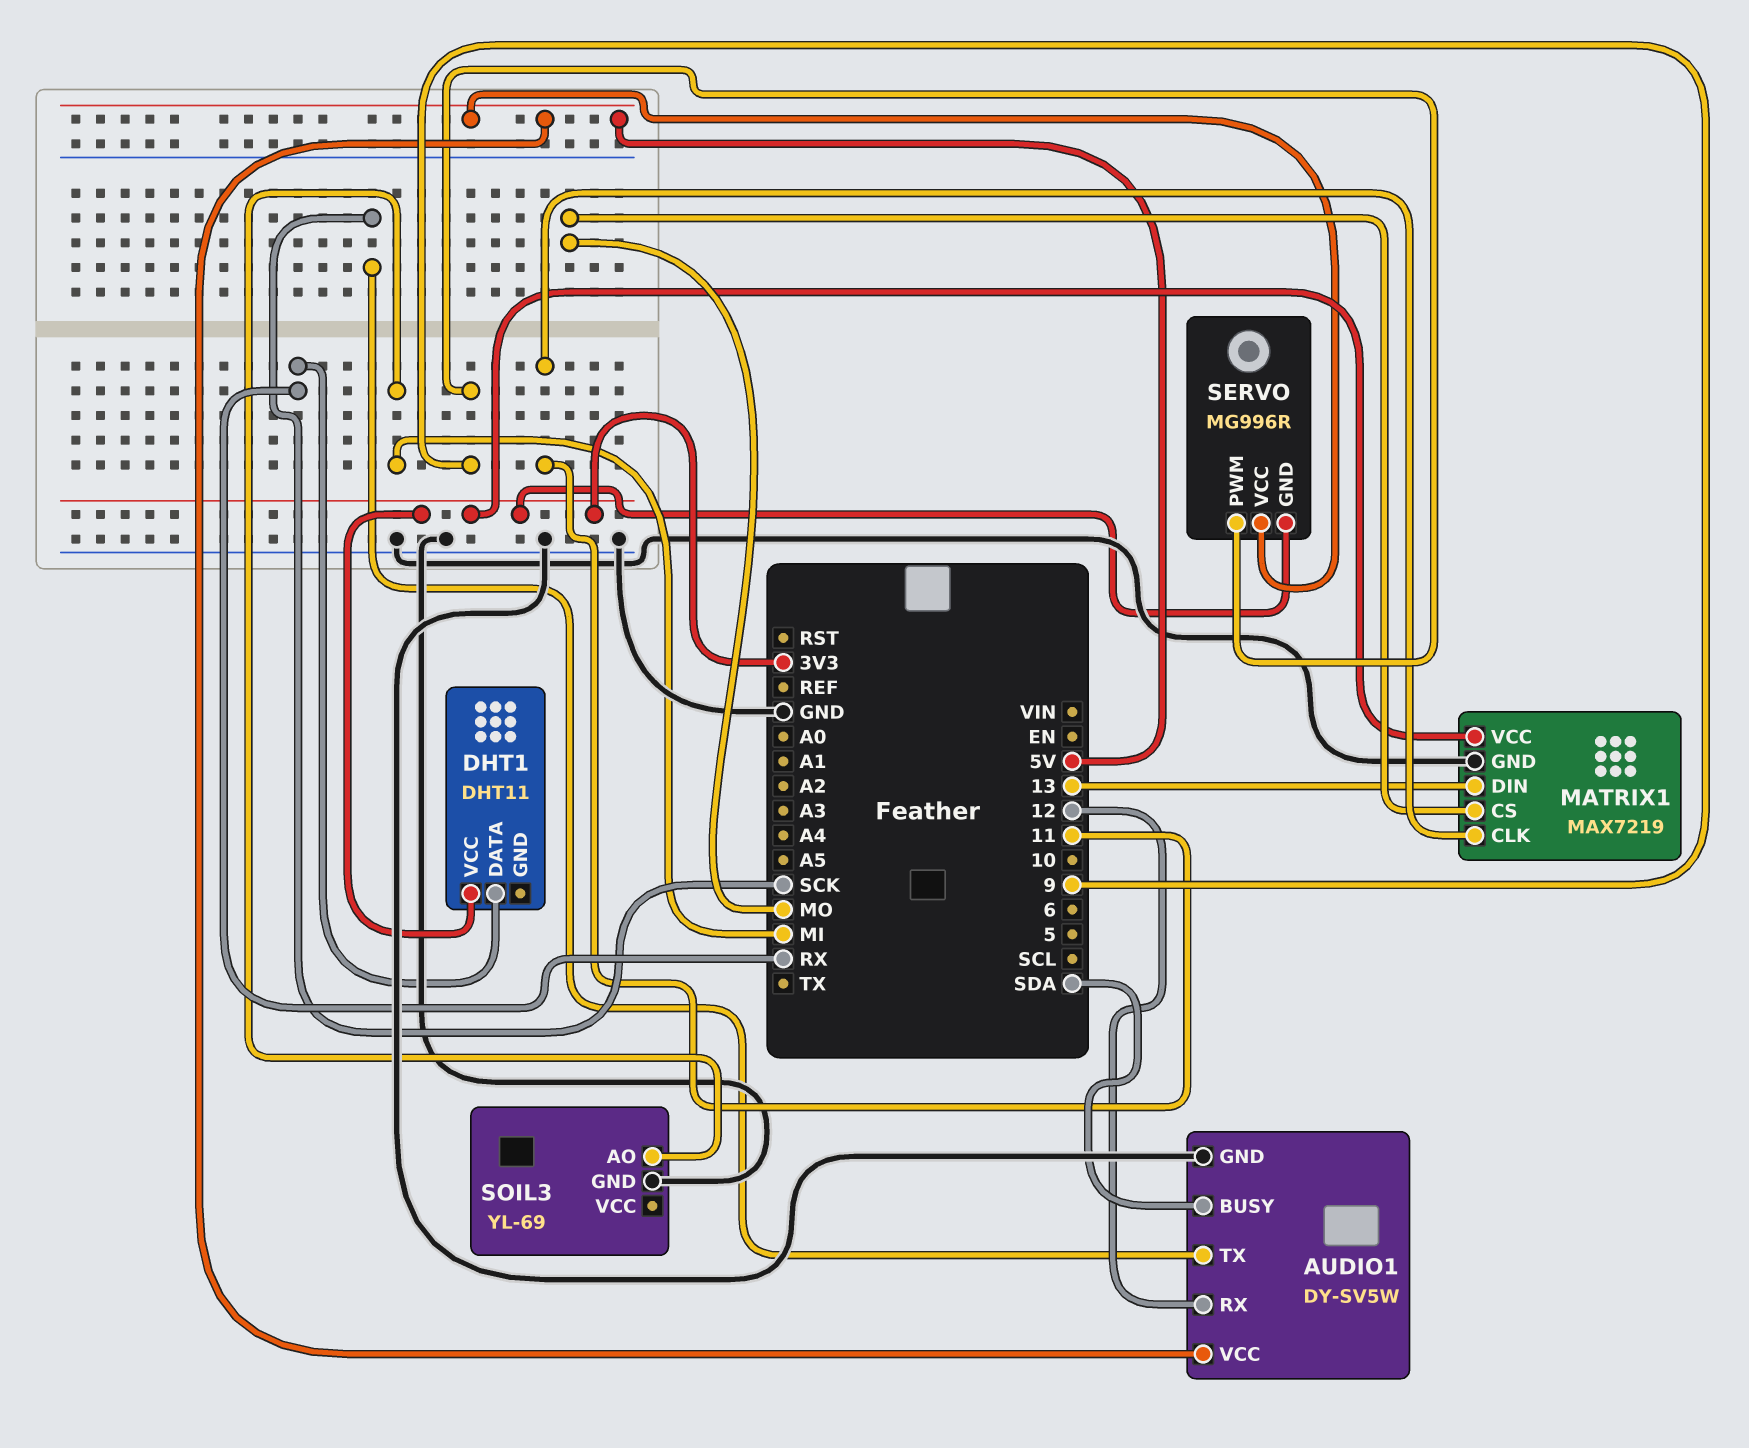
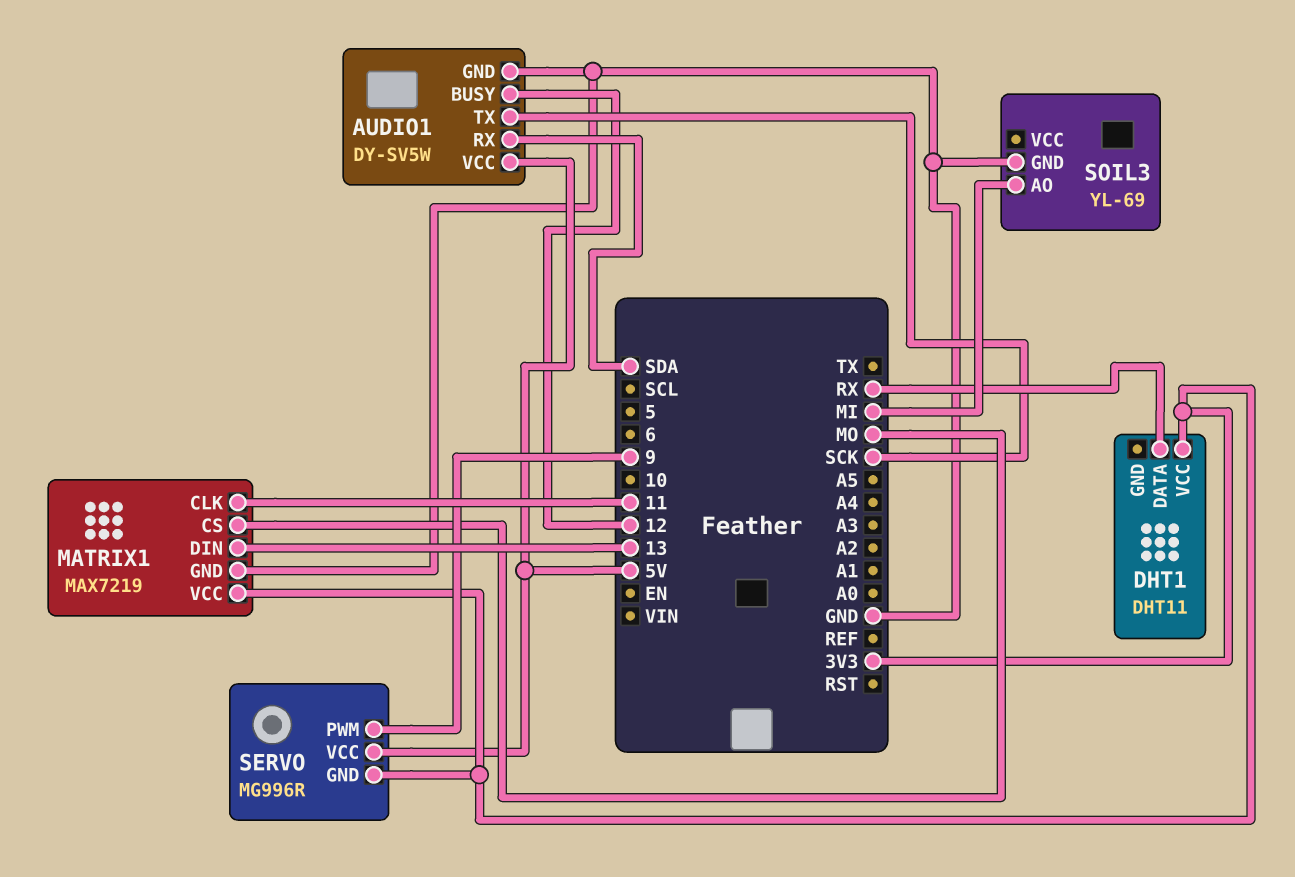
AUDIO1 pin BUSY: SDA -> 12
AUDIO1 pin RX: 12 -> SDA

